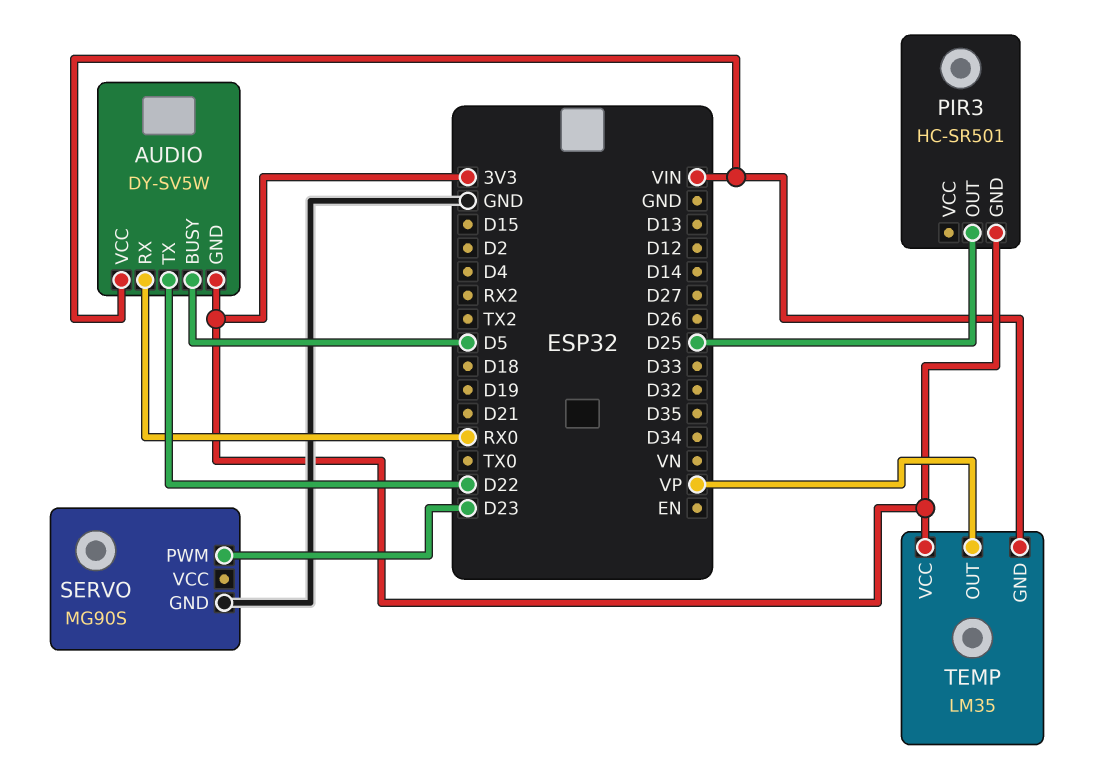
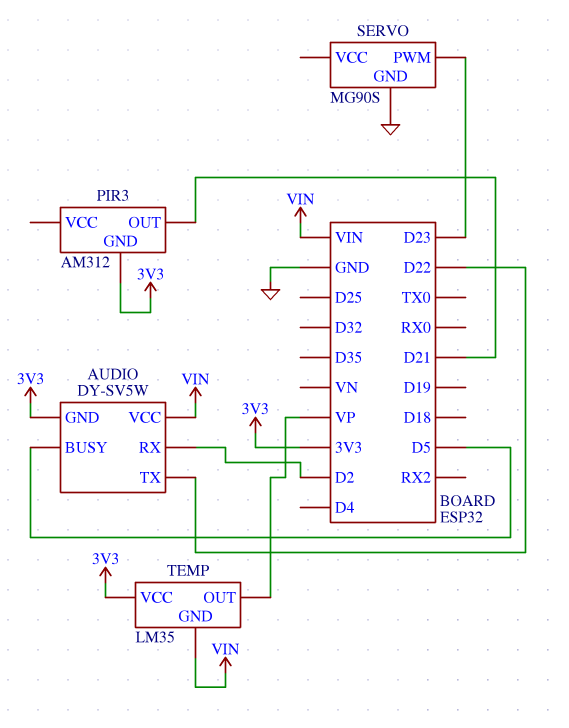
AUDIO pin RX: RX0 -> D2
PIR3: HC-SR501 -> AM312
PIR3 pin OUT: D25 -> D21

